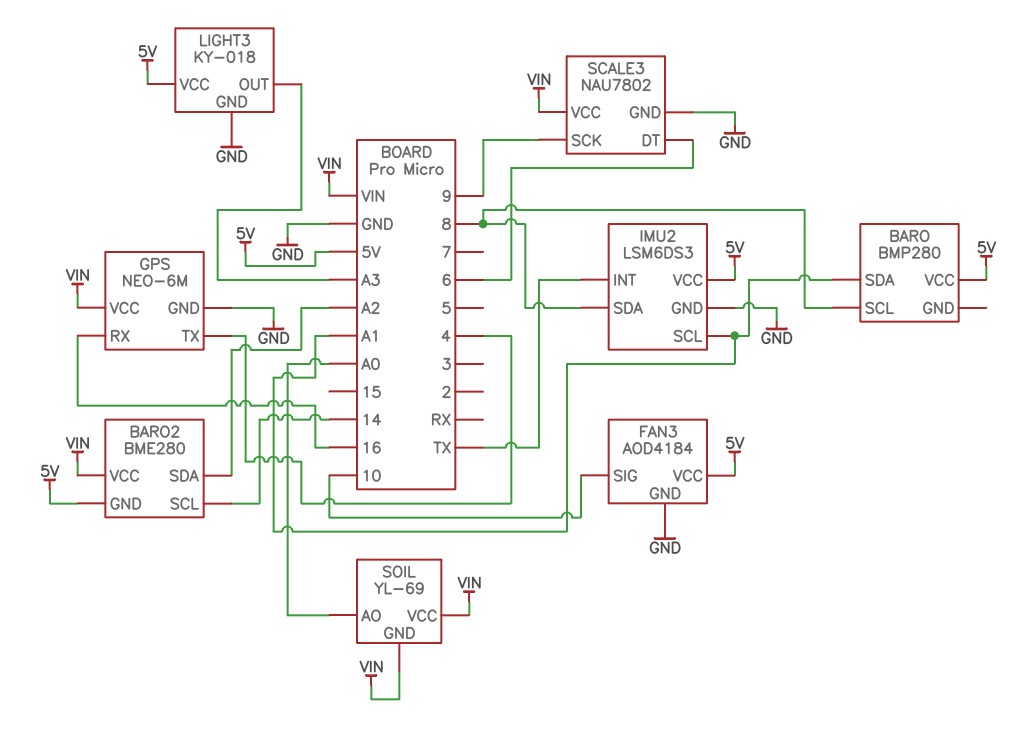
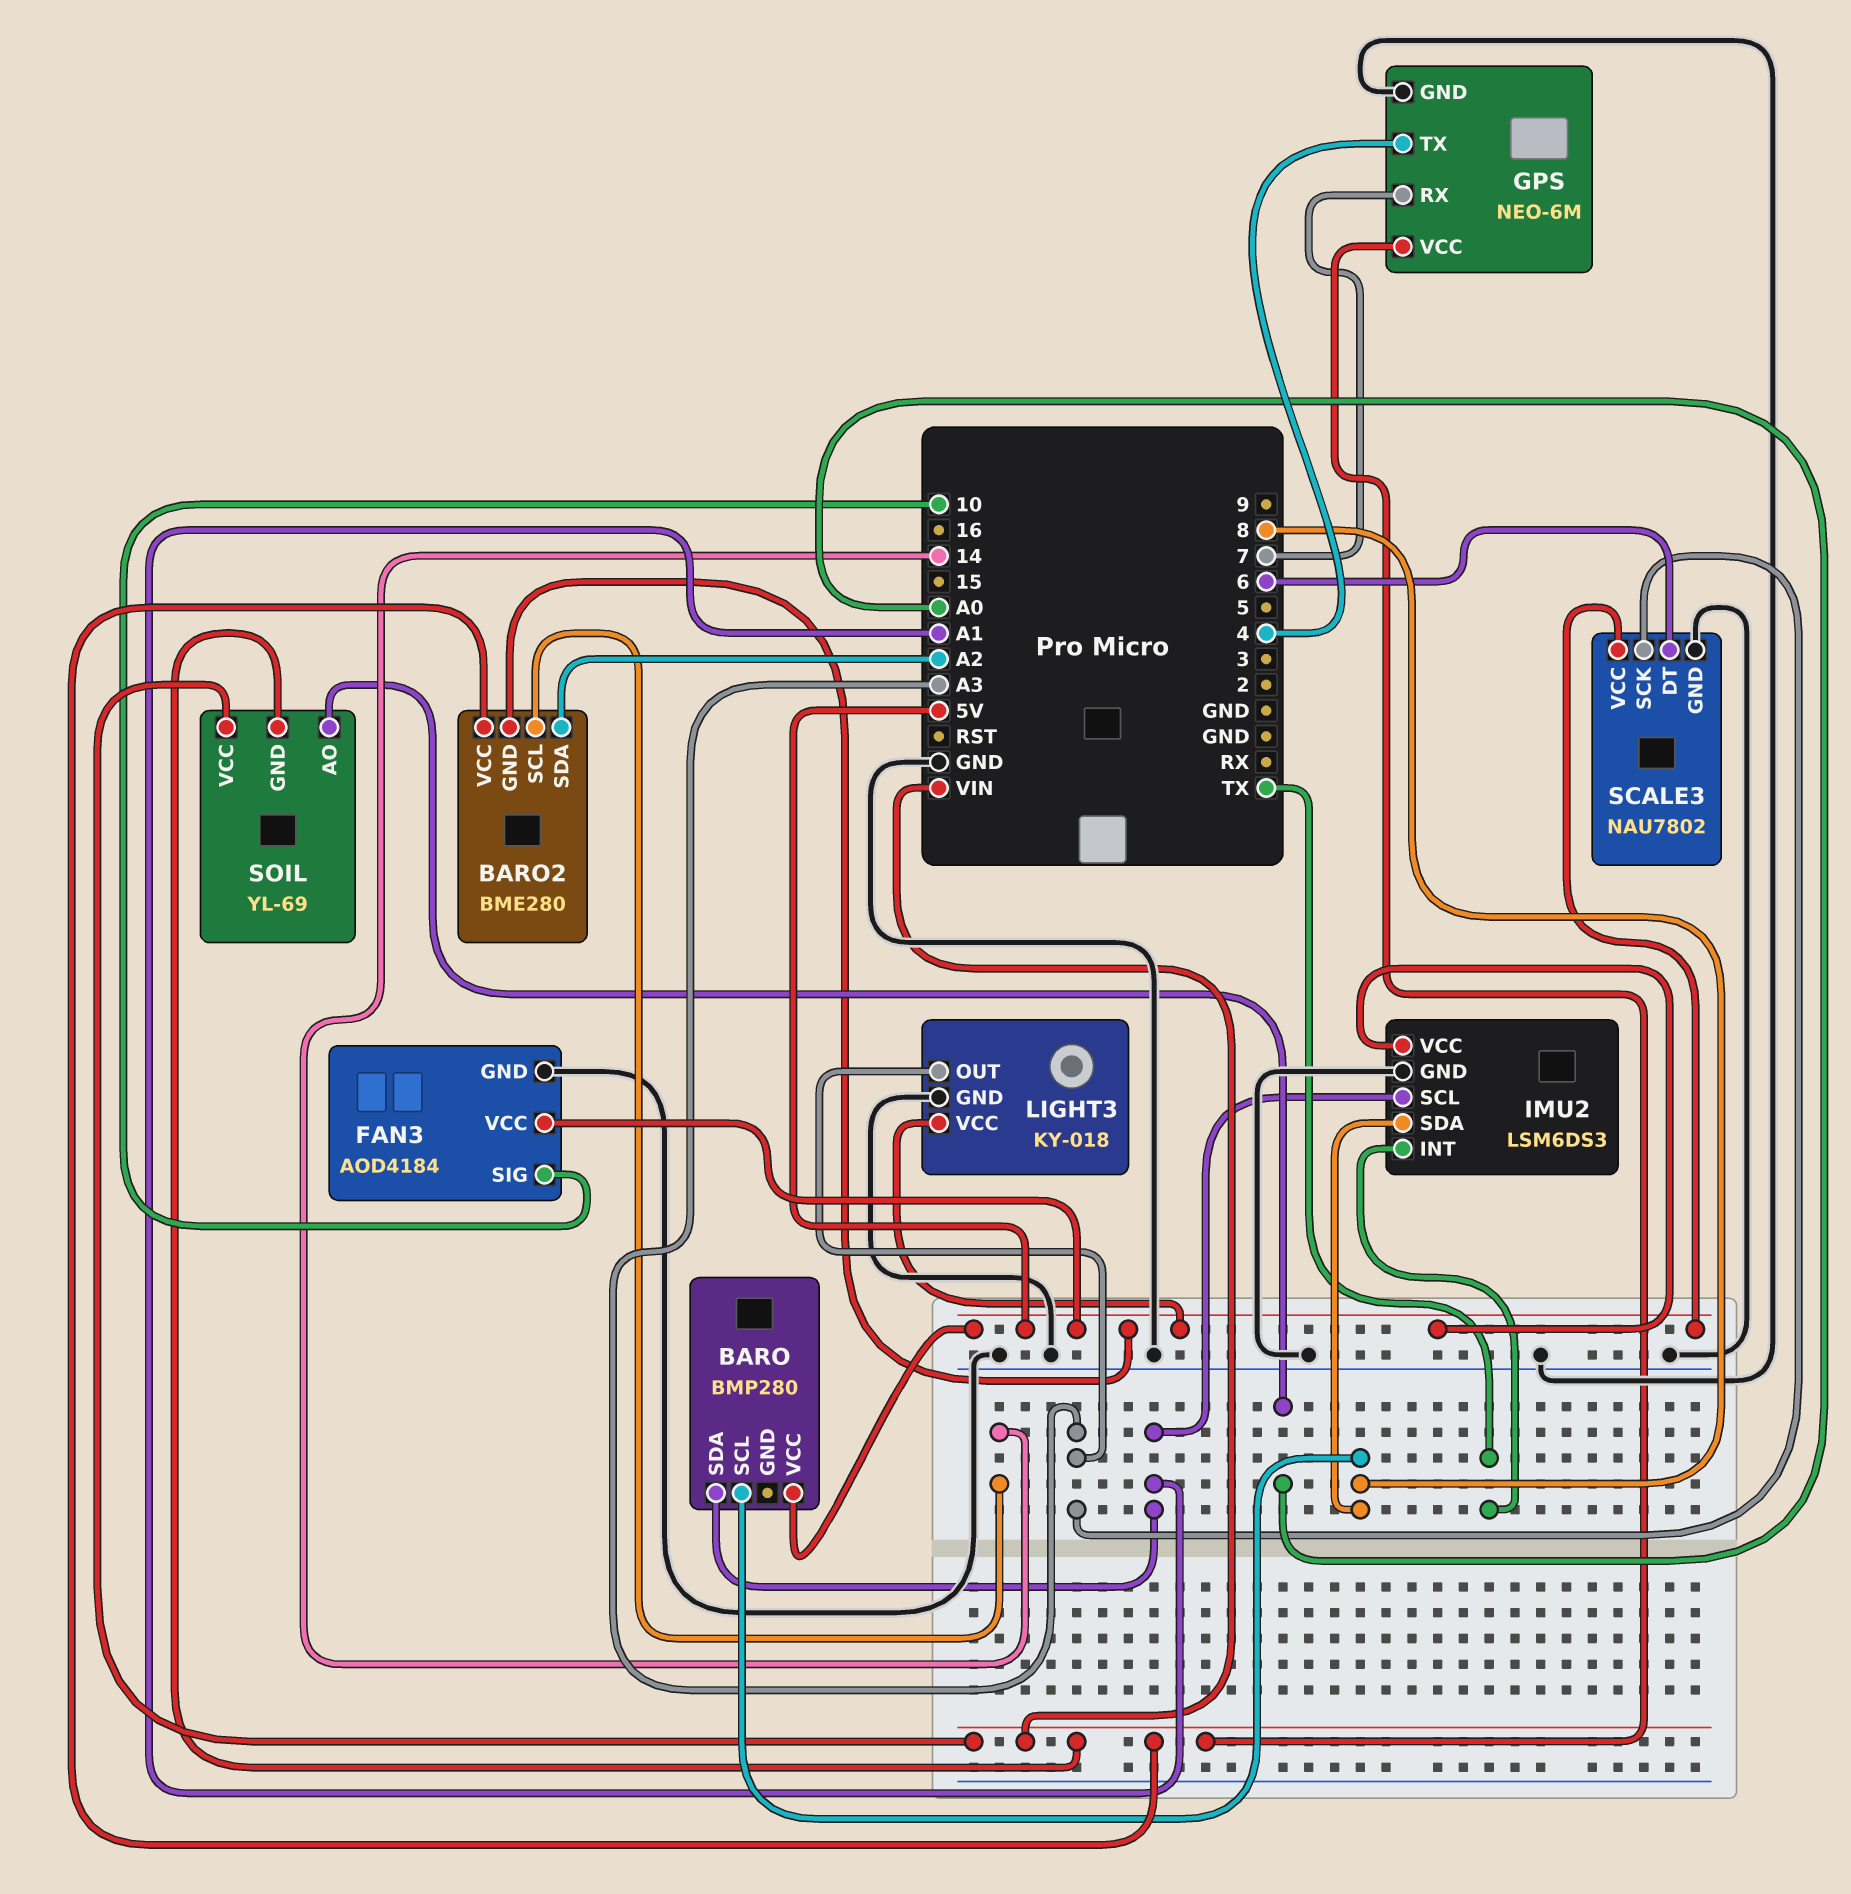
GPS pin RX: 16 -> 7
SCALE3 pin SCK: 9 -> A3
SCALE3 pin VCC: VIN -> 5V

